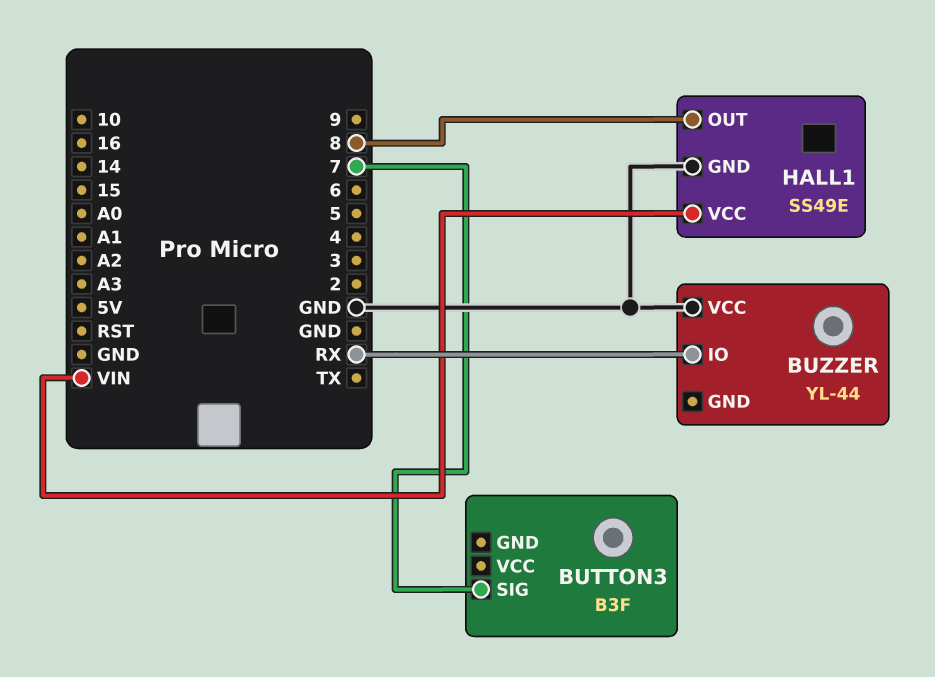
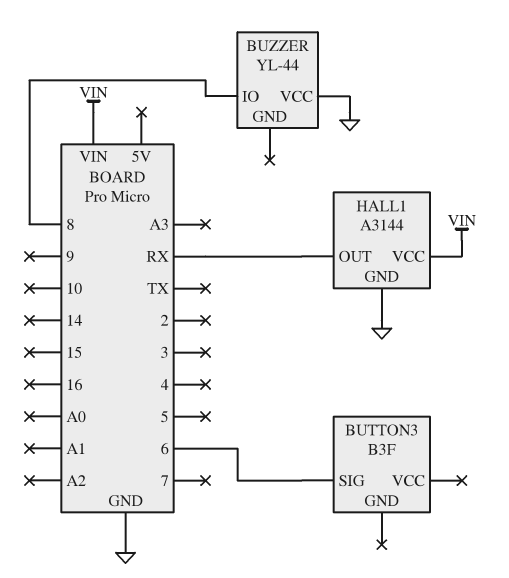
BUTTON3 pin SIG: 7 -> 6
BUZZER pin IO: RX -> 8
HALL1: SS49E -> A3144
HALL1 pin OUT: 8 -> RX

